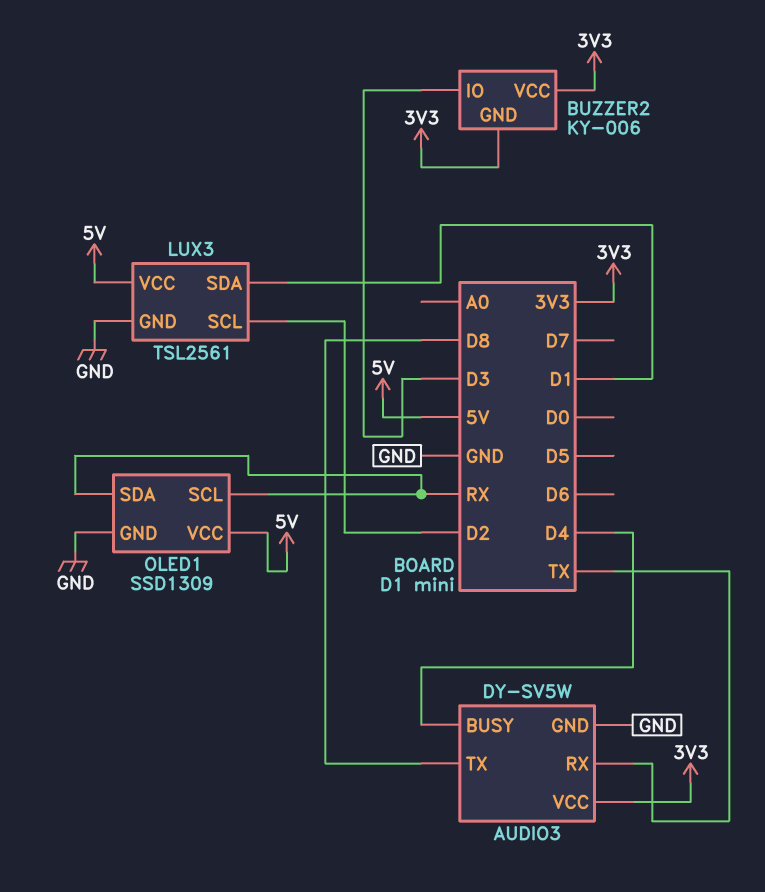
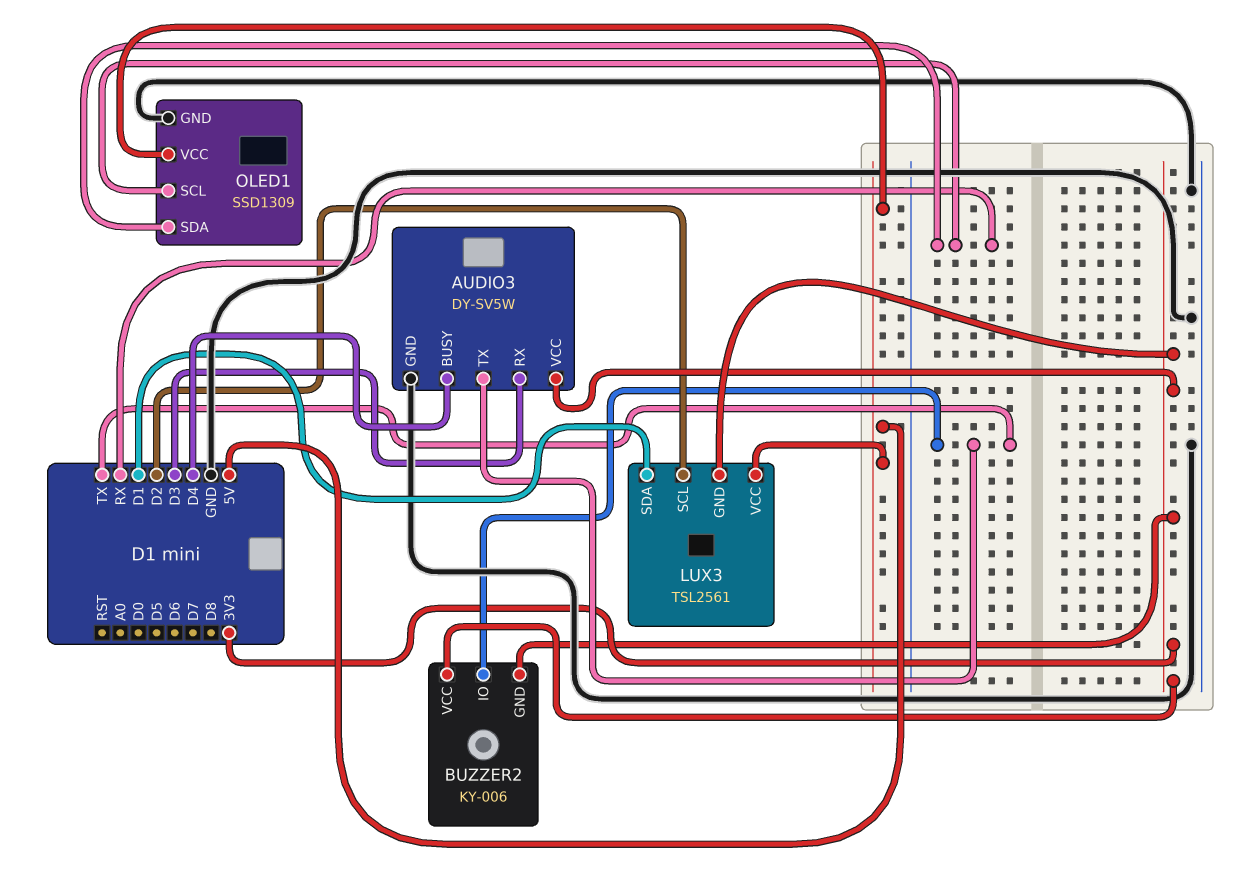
AUDIO3 pin RX: TX -> D3
AUDIO3 pin TX: D8 -> TX
BUZZER2 pin IO: D3 -> TX
LUX3 pin GND: GND -> 3V3

